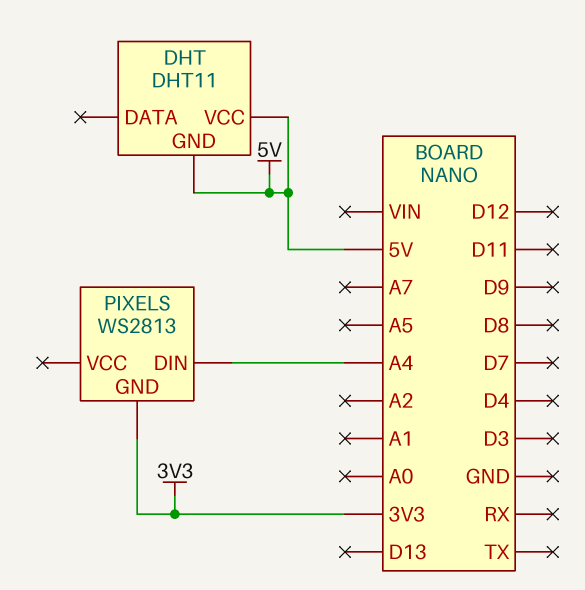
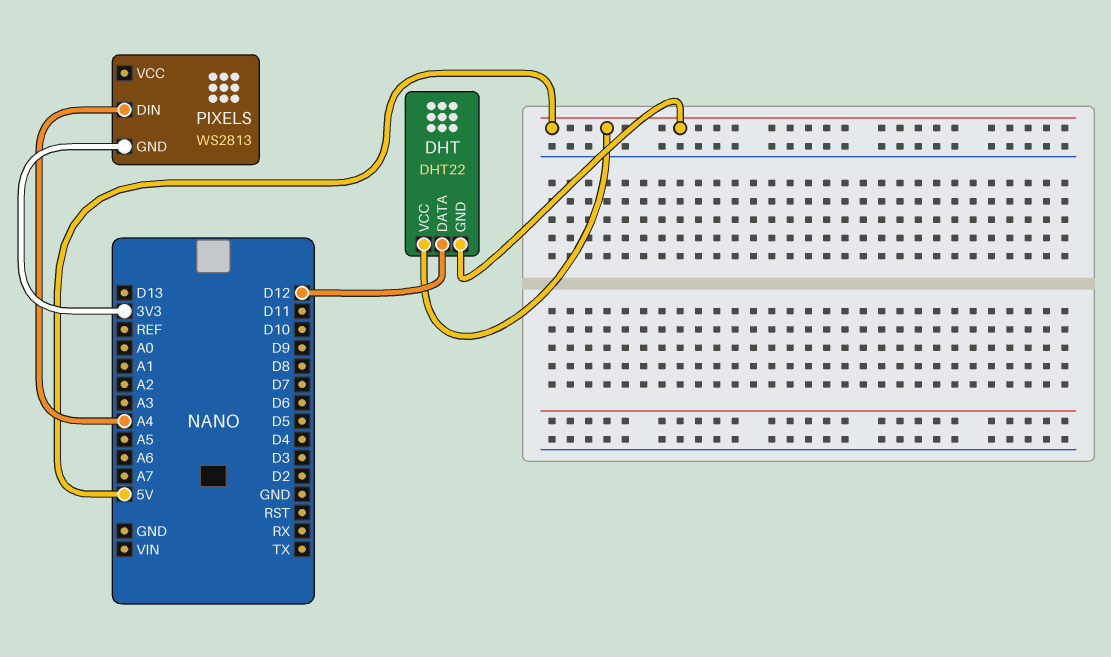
DHT: DHT11 -> DHT22
DHT pin DATA: none -> D12

